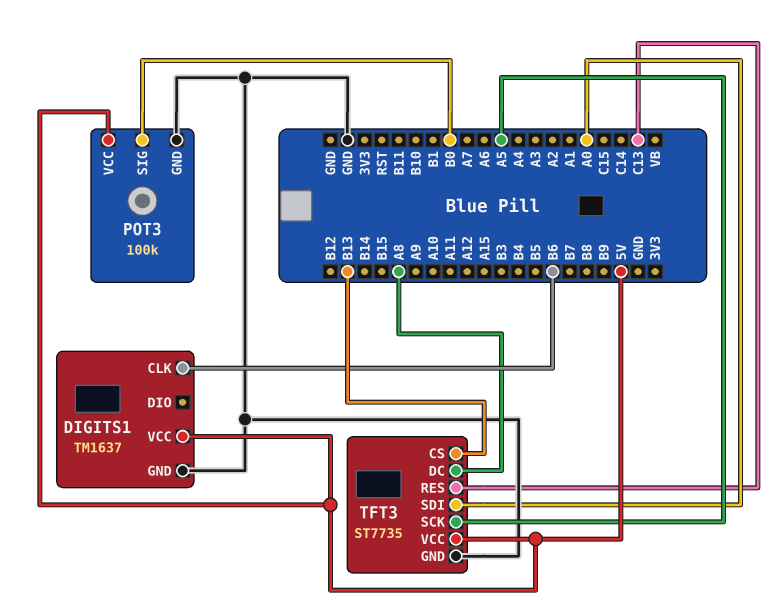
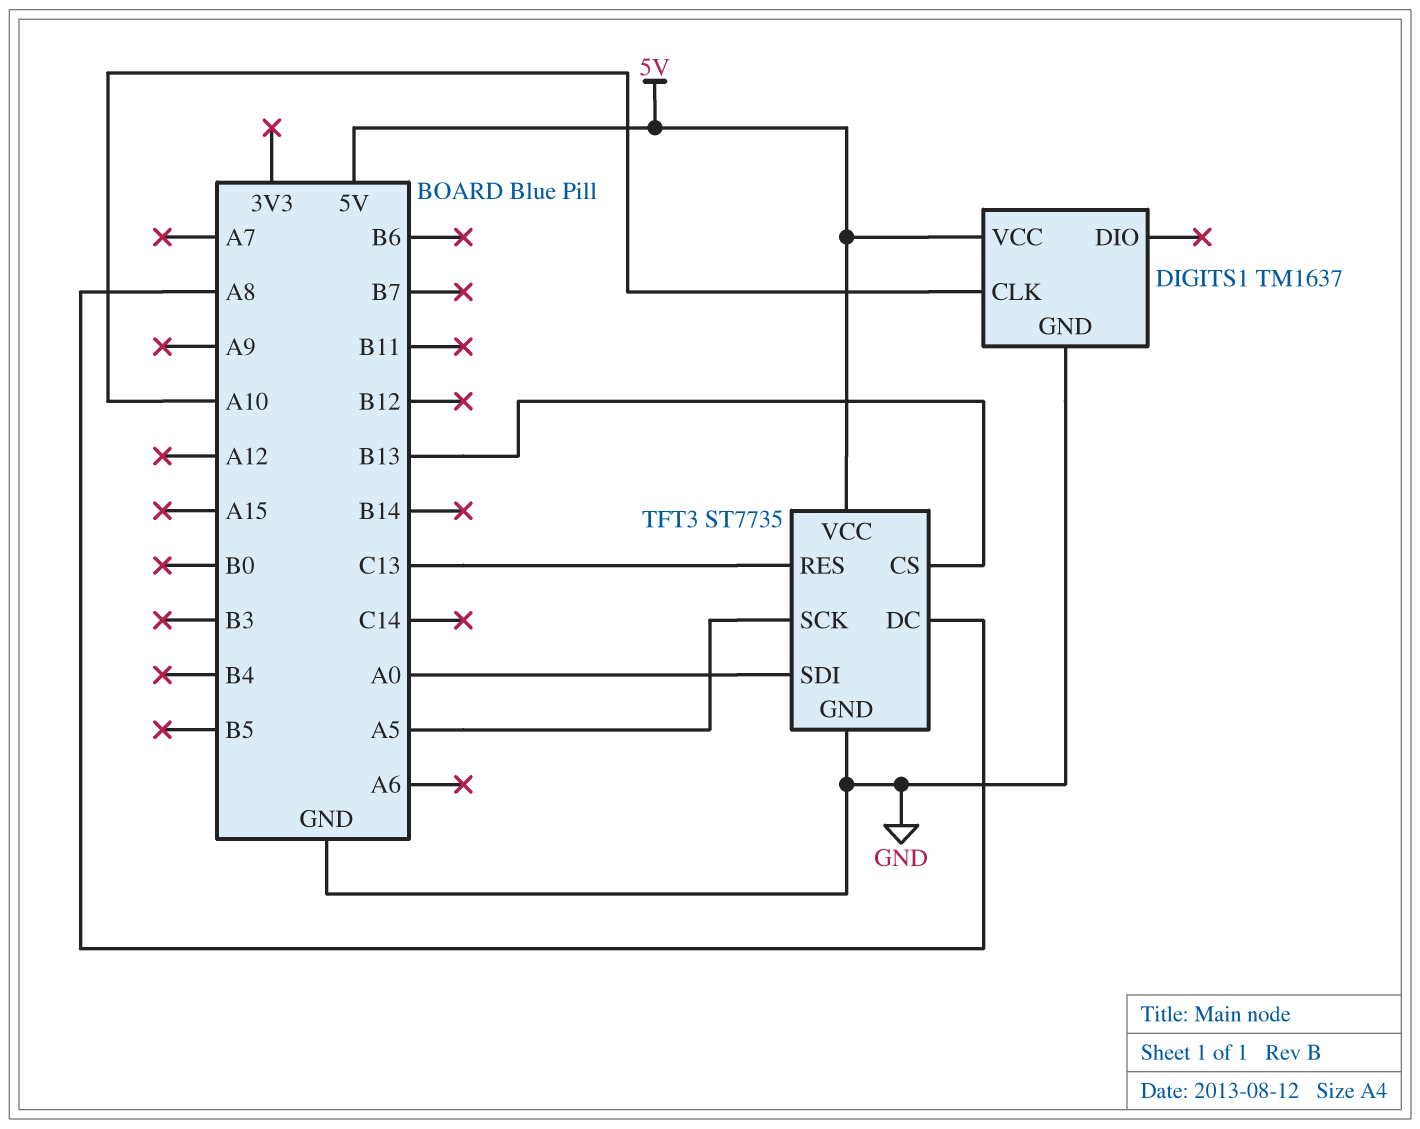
DIGITS1 pin CLK: B6 -> A10
POT3: 100k -> none
POT3 pin GND: GND -> none
POT3 pin SIG: B0 -> none
POT3 pin VCC: 5V -> none

